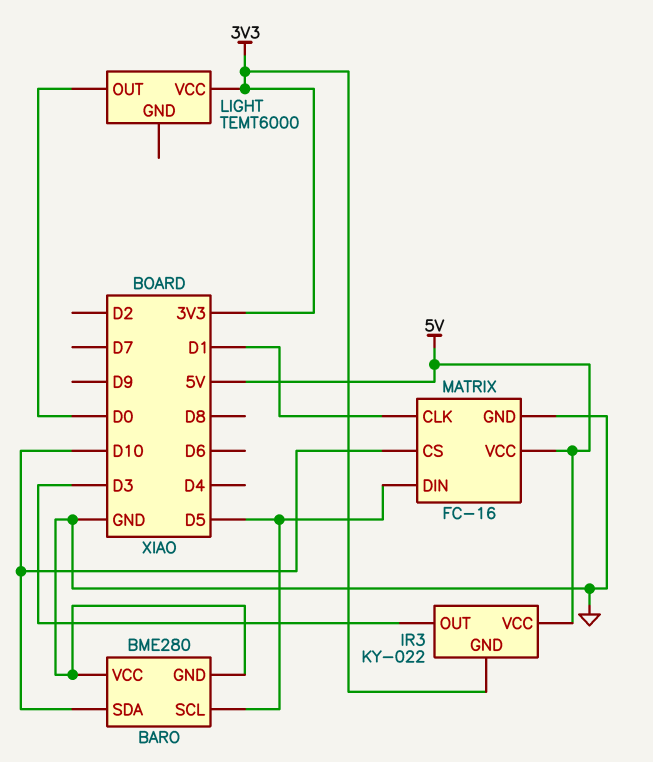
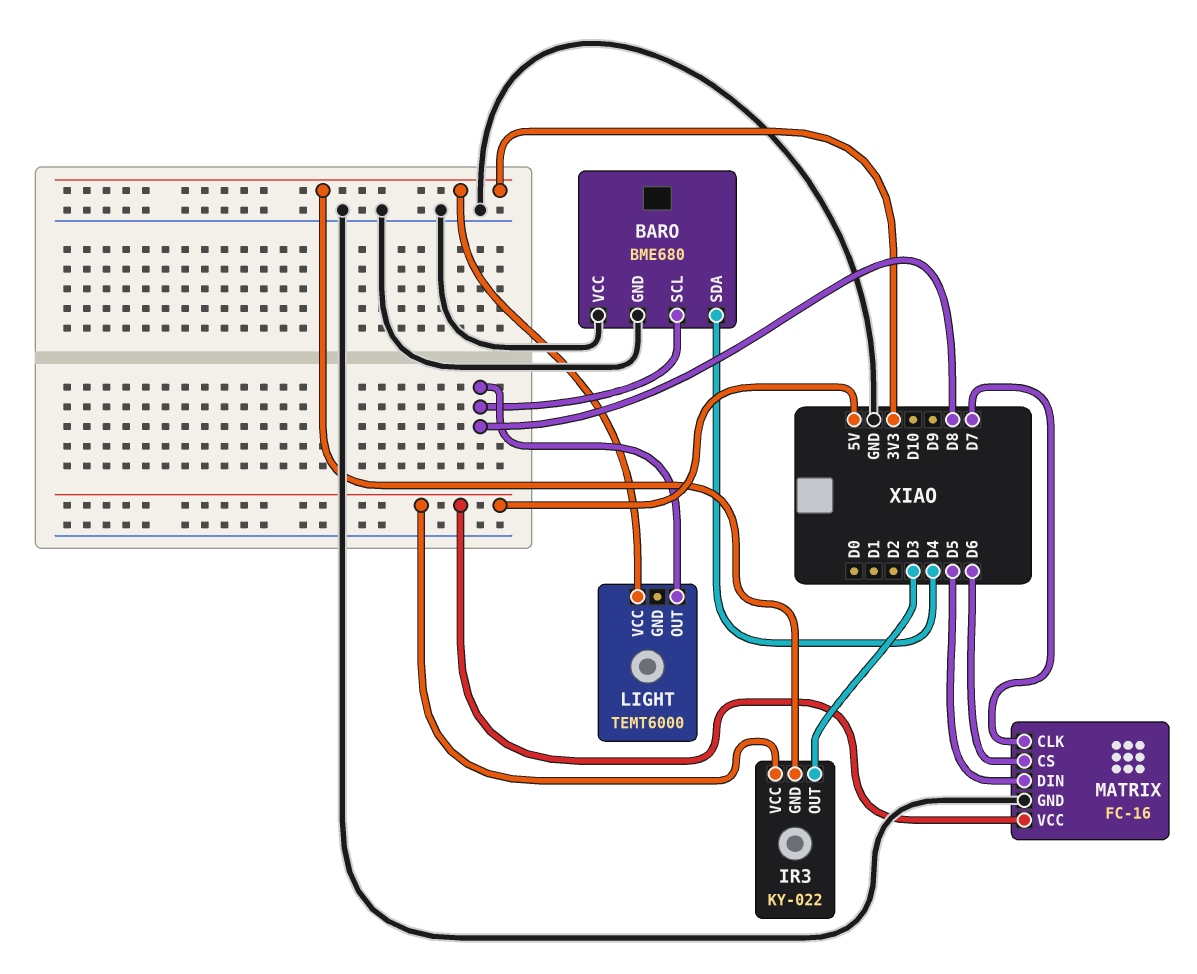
BARO: BME280 -> BME680
BARO pin SCL: D5 -> D8
BARO pin SDA: D10 -> D4
LIGHT pin OUT: D0 -> D8
MATRIX pin CLK: D1 -> D7
MATRIX pin CS: D10 -> D6

